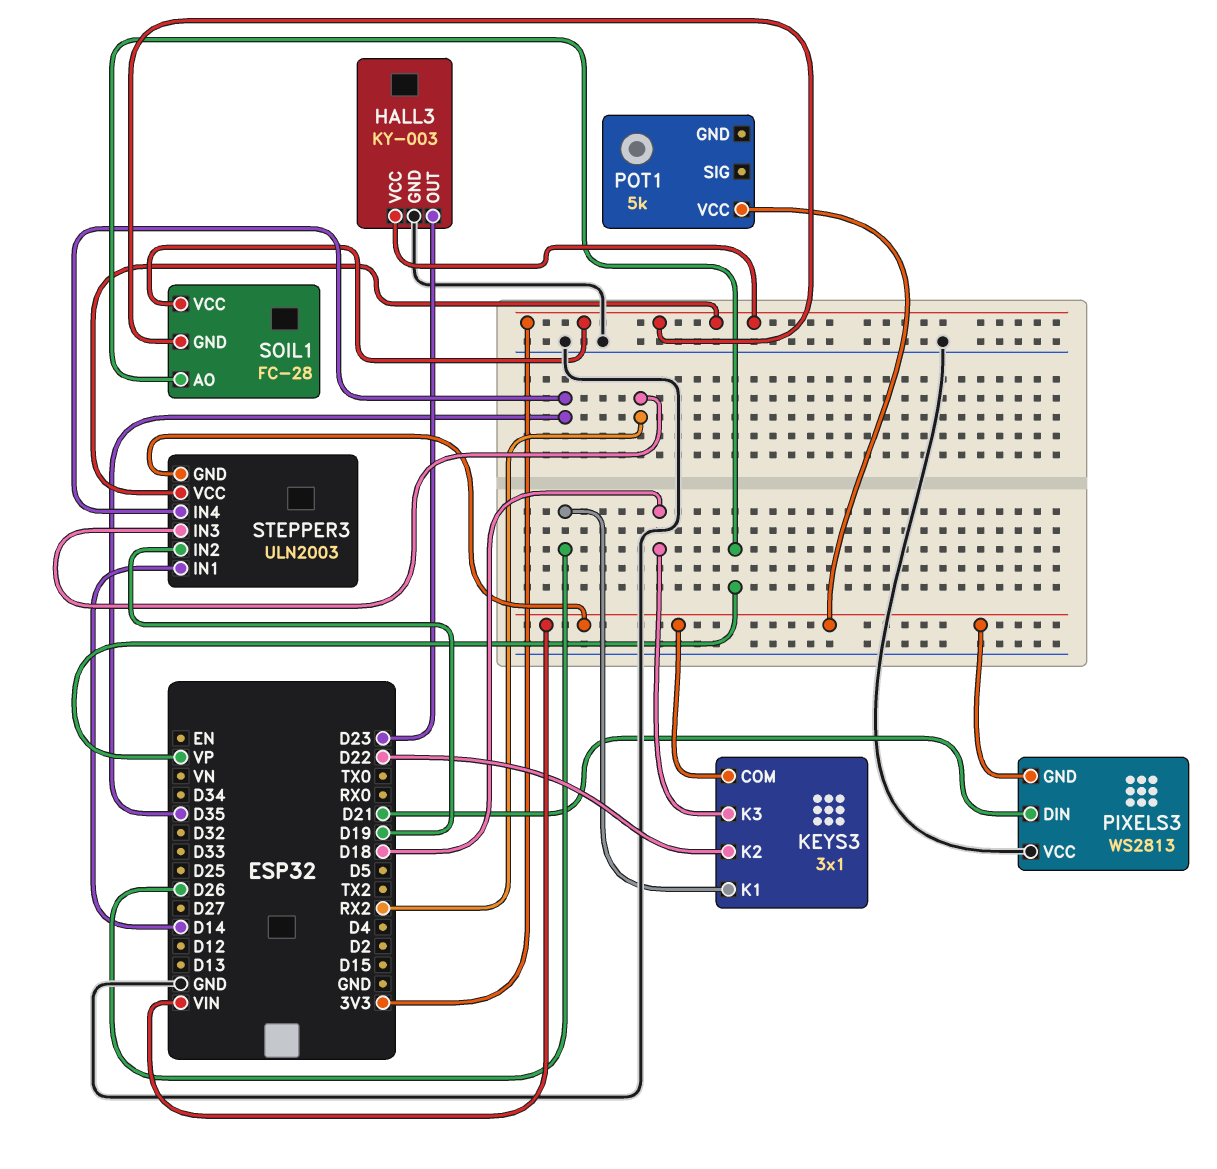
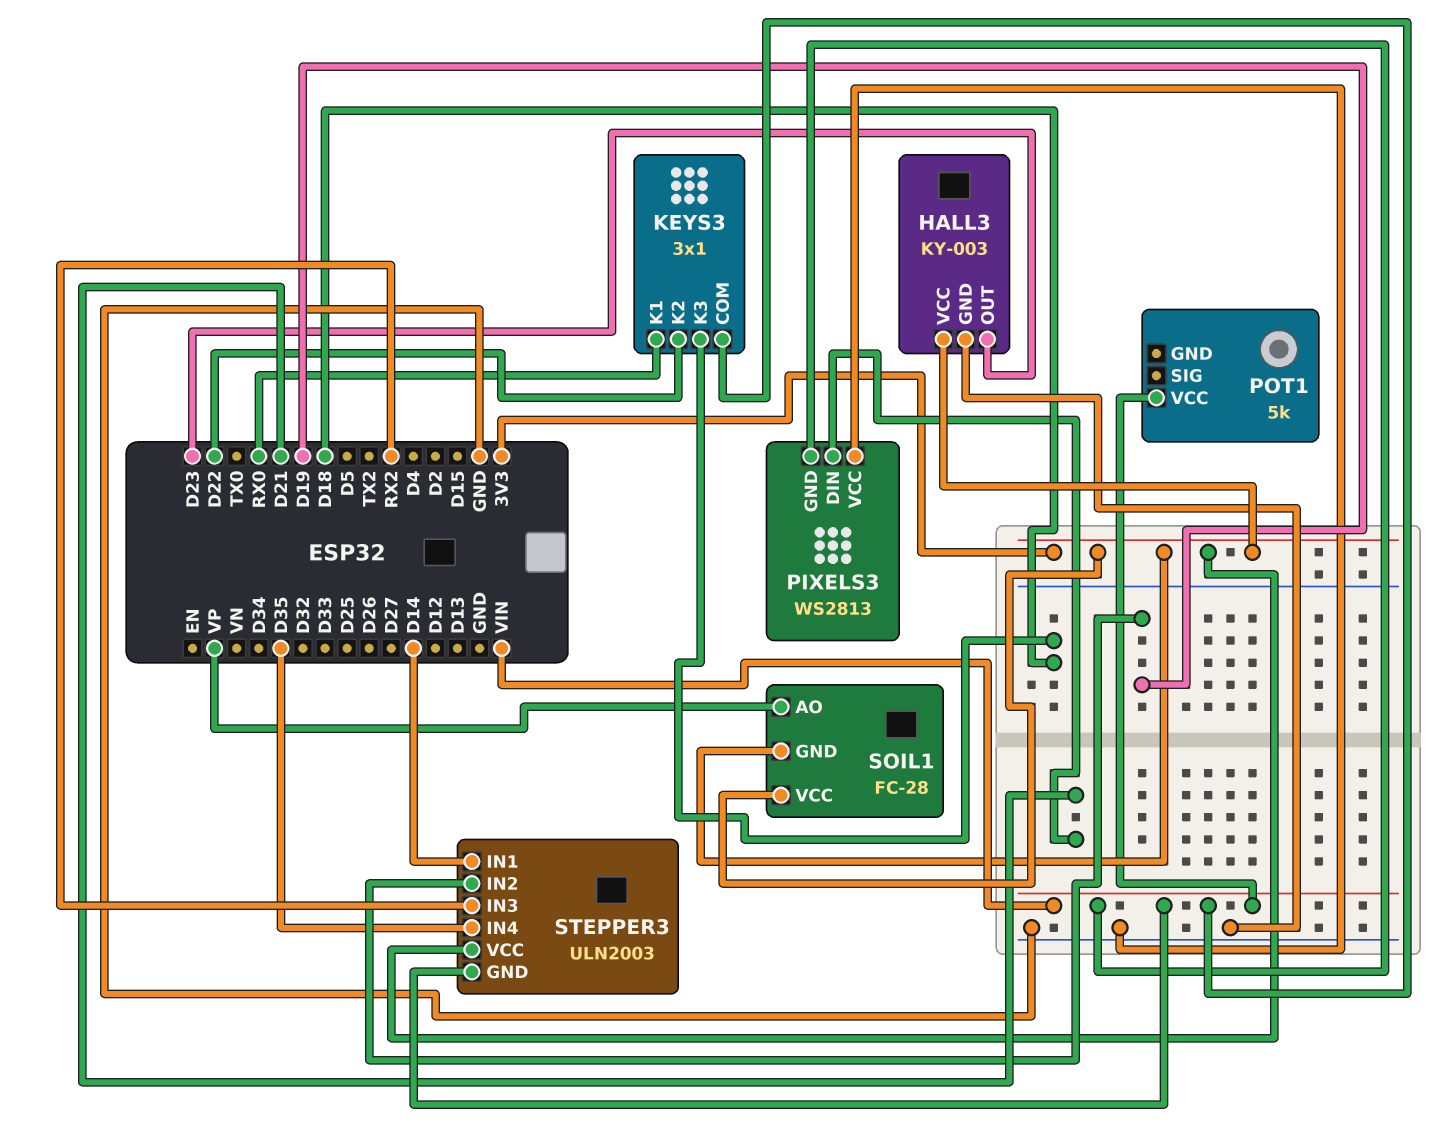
KEYS3 pin K1: D26 -> RX0

